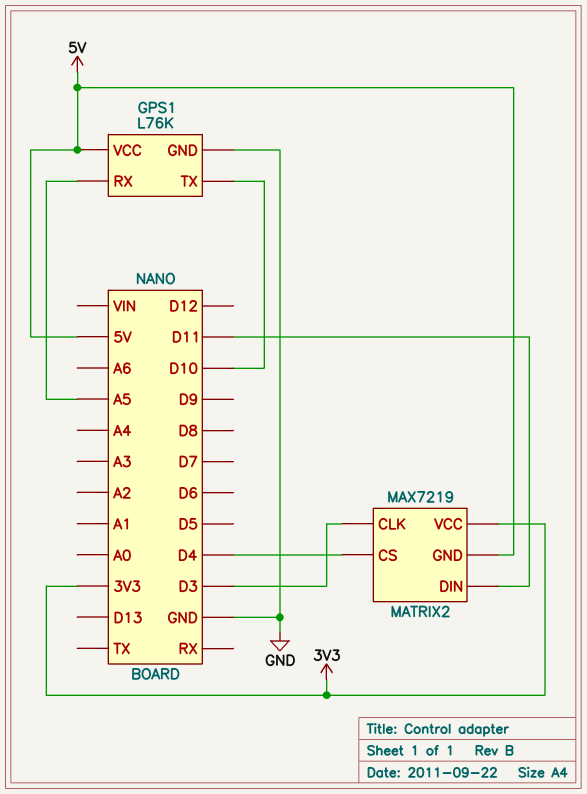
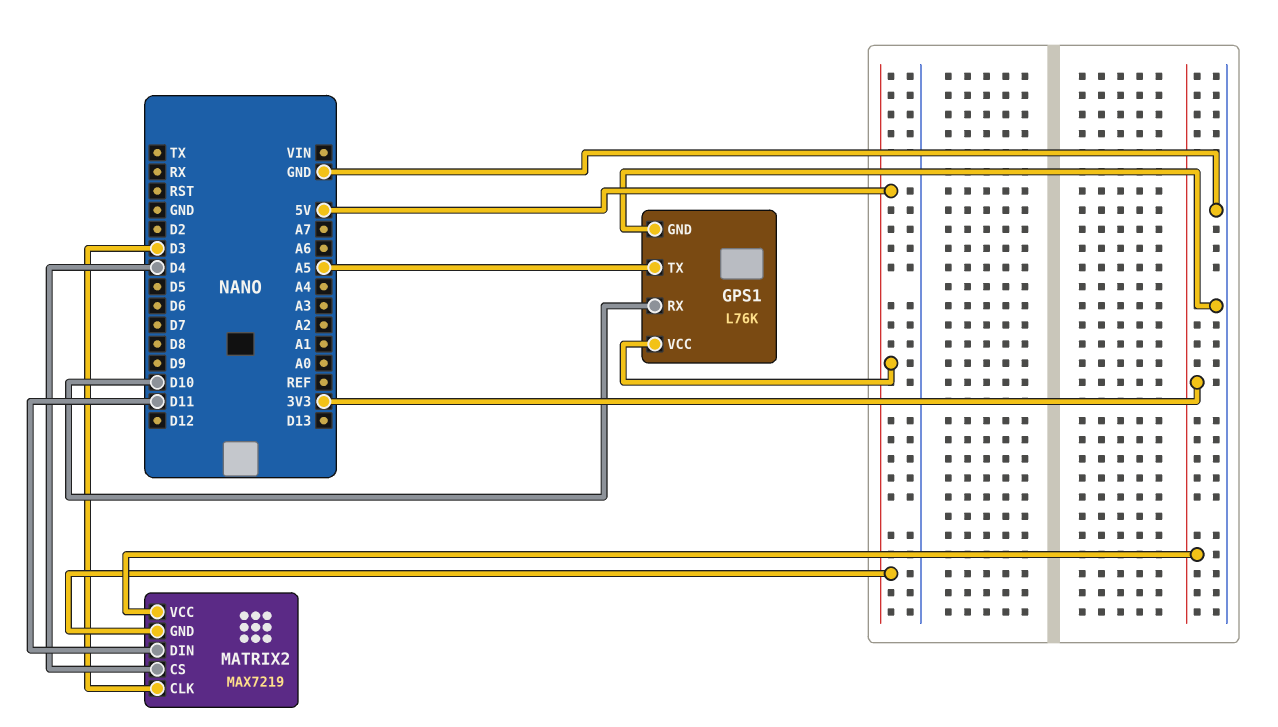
GPS1 pin RX: A5 -> D10
GPS1 pin TX: D10 -> A5

